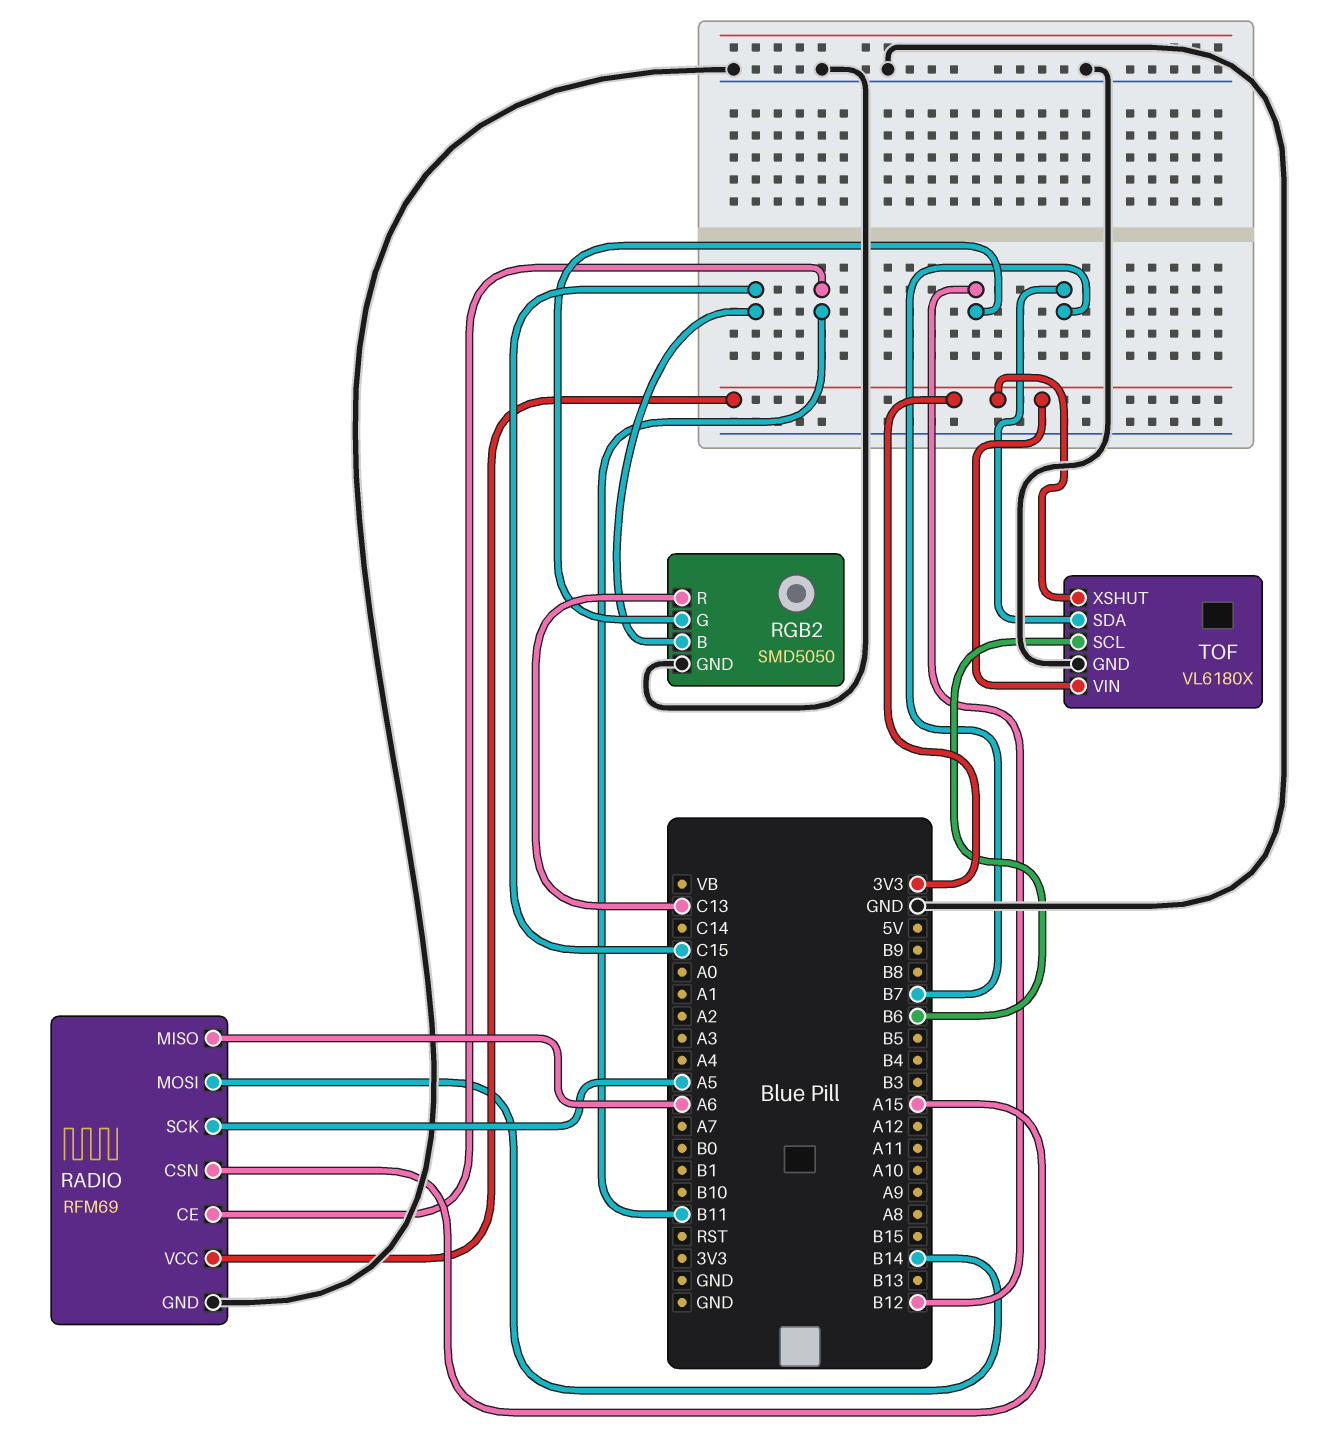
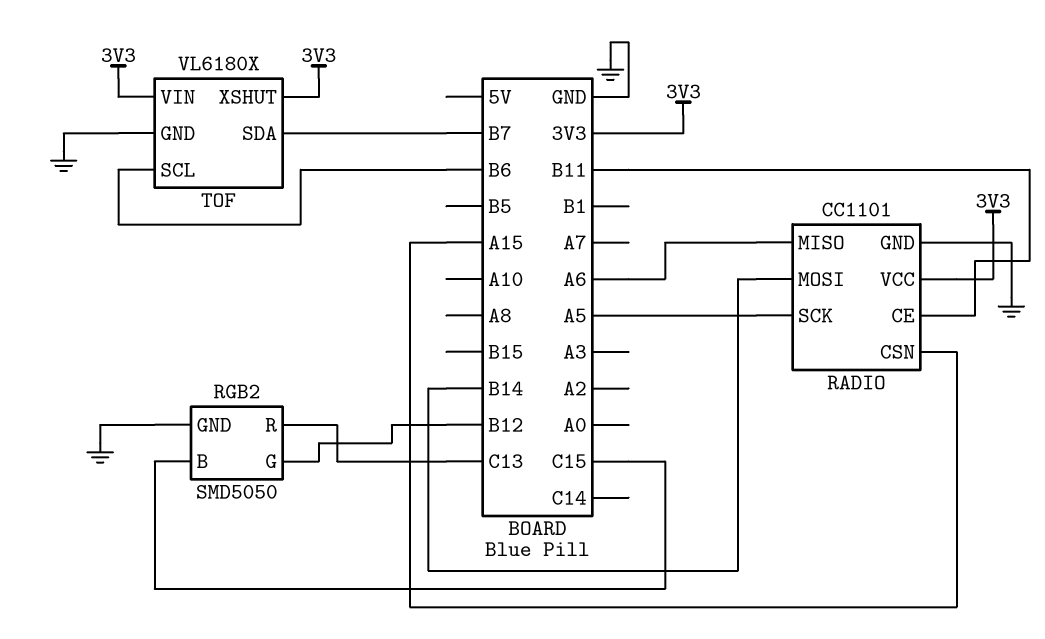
RADIO: RFM69 -> CC1101

